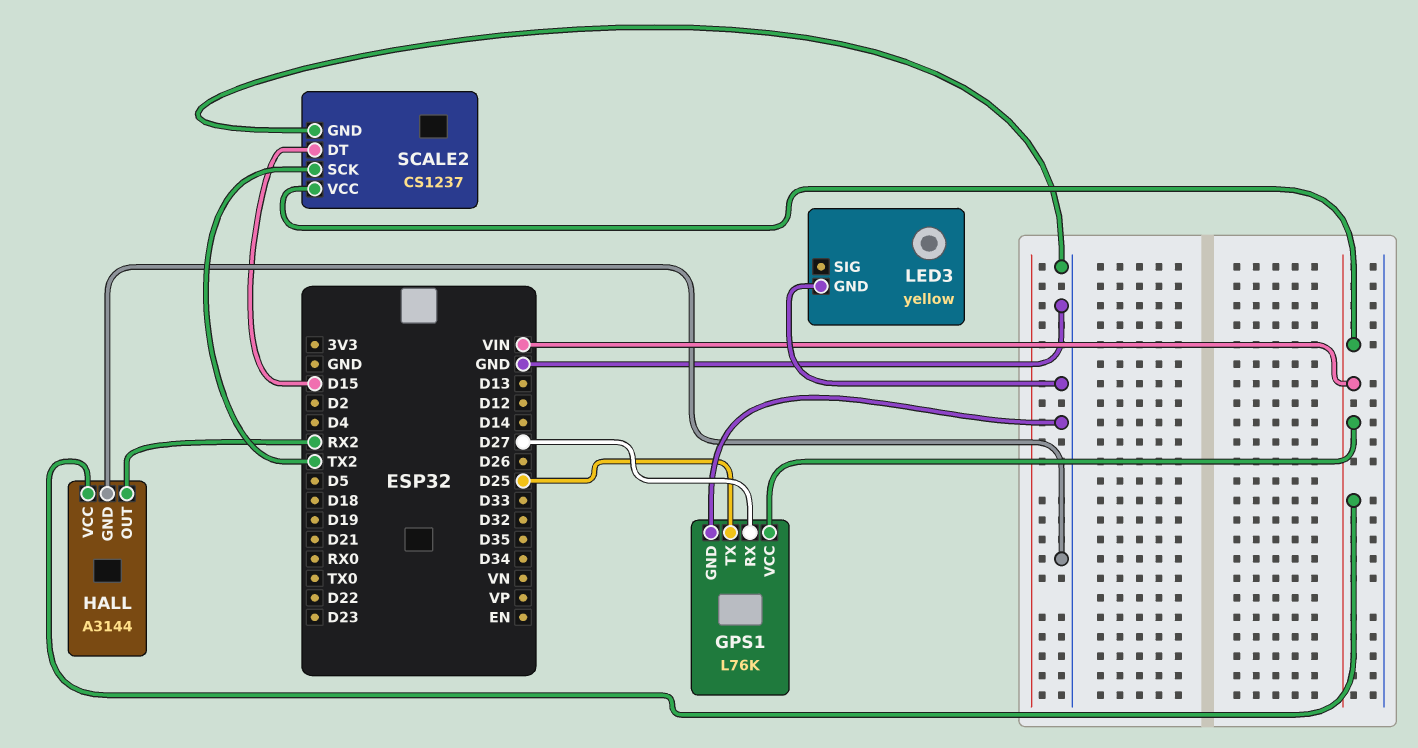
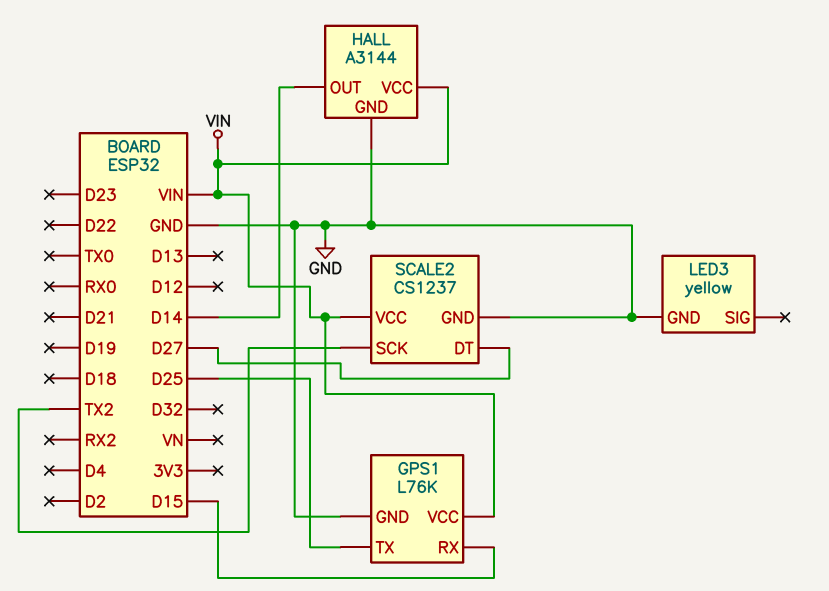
GPS1 pin RX: D27 -> D15
HALL pin OUT: RX2 -> D14
SCALE2 pin DT: D15 -> D27

